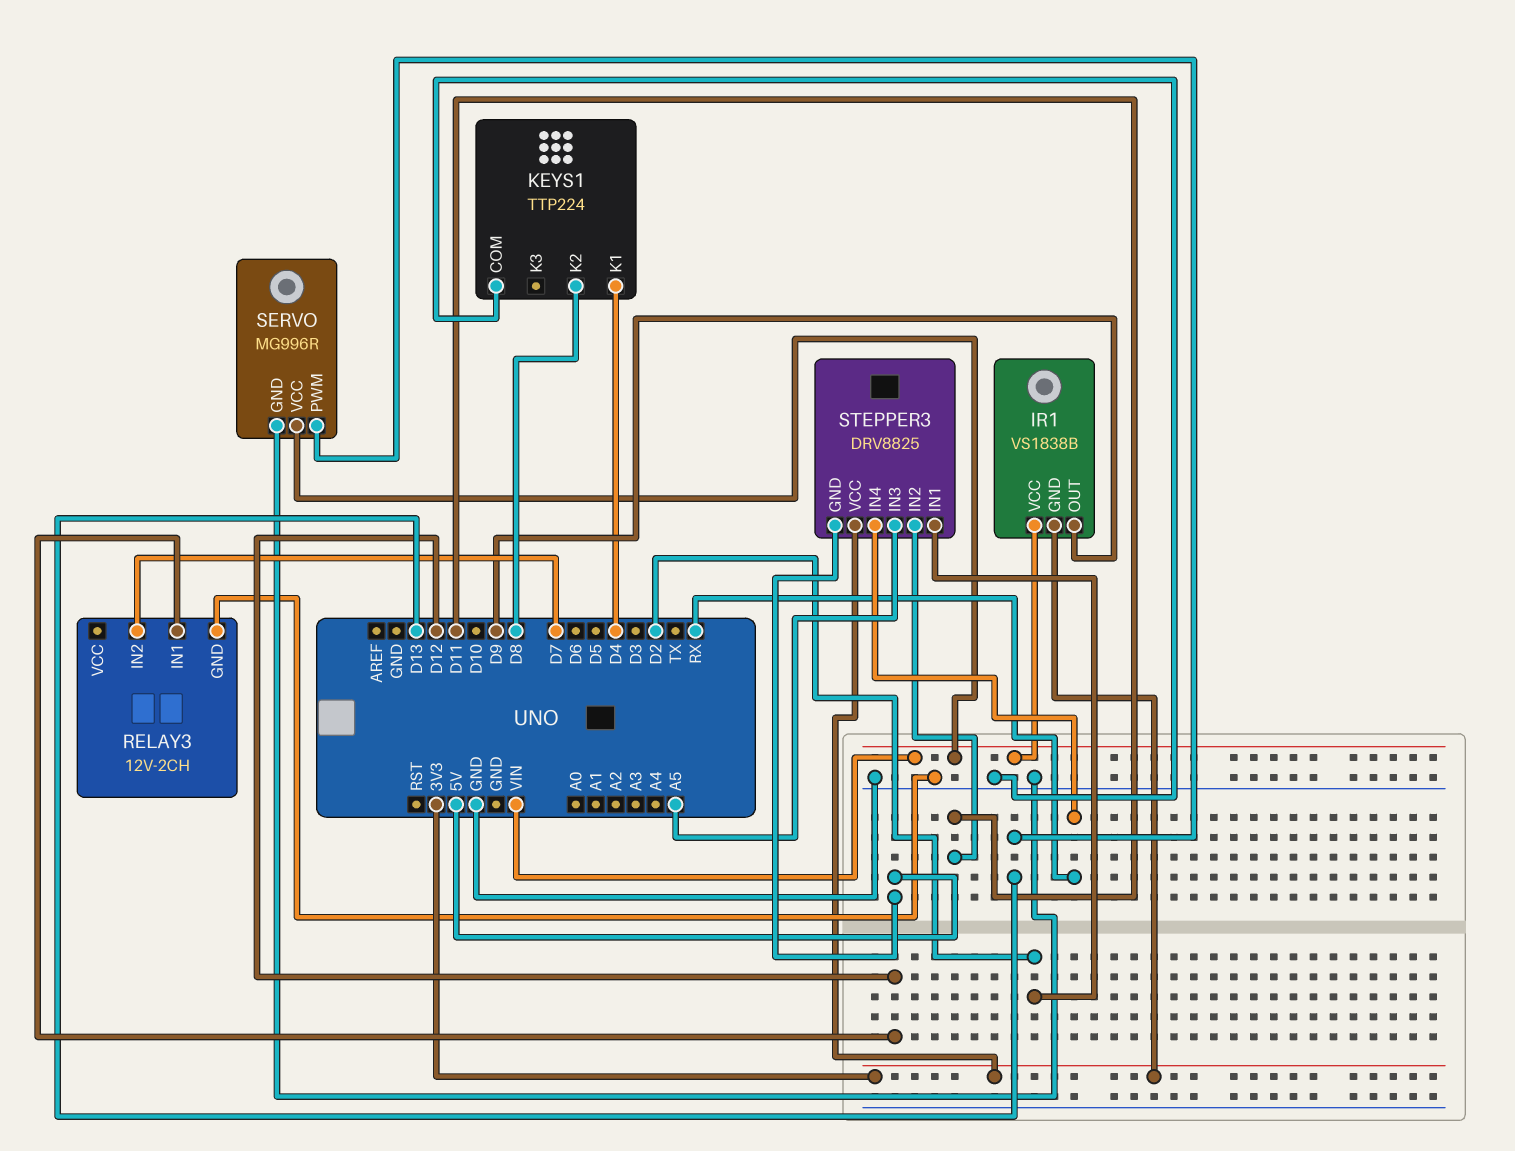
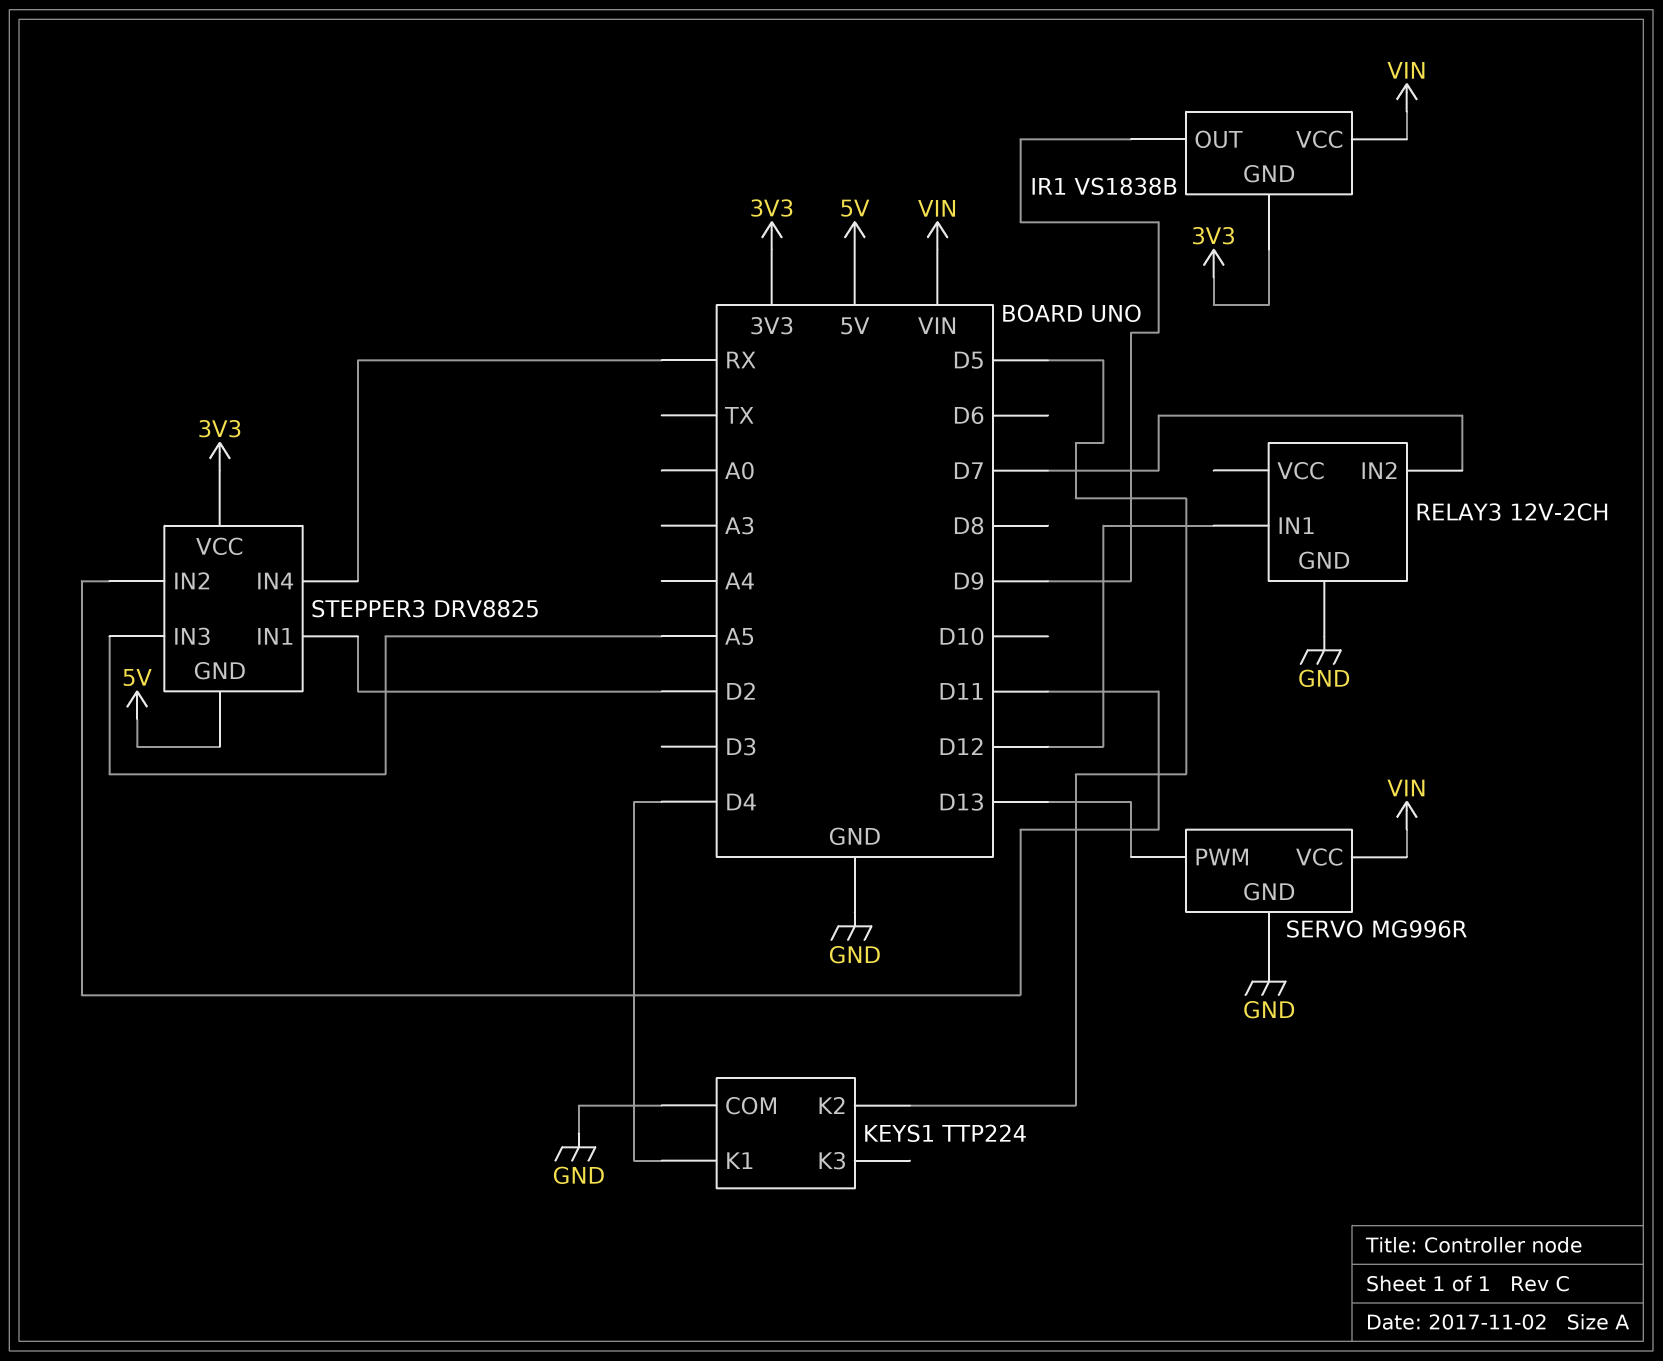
KEYS1 pin K2: D8 -> D5

